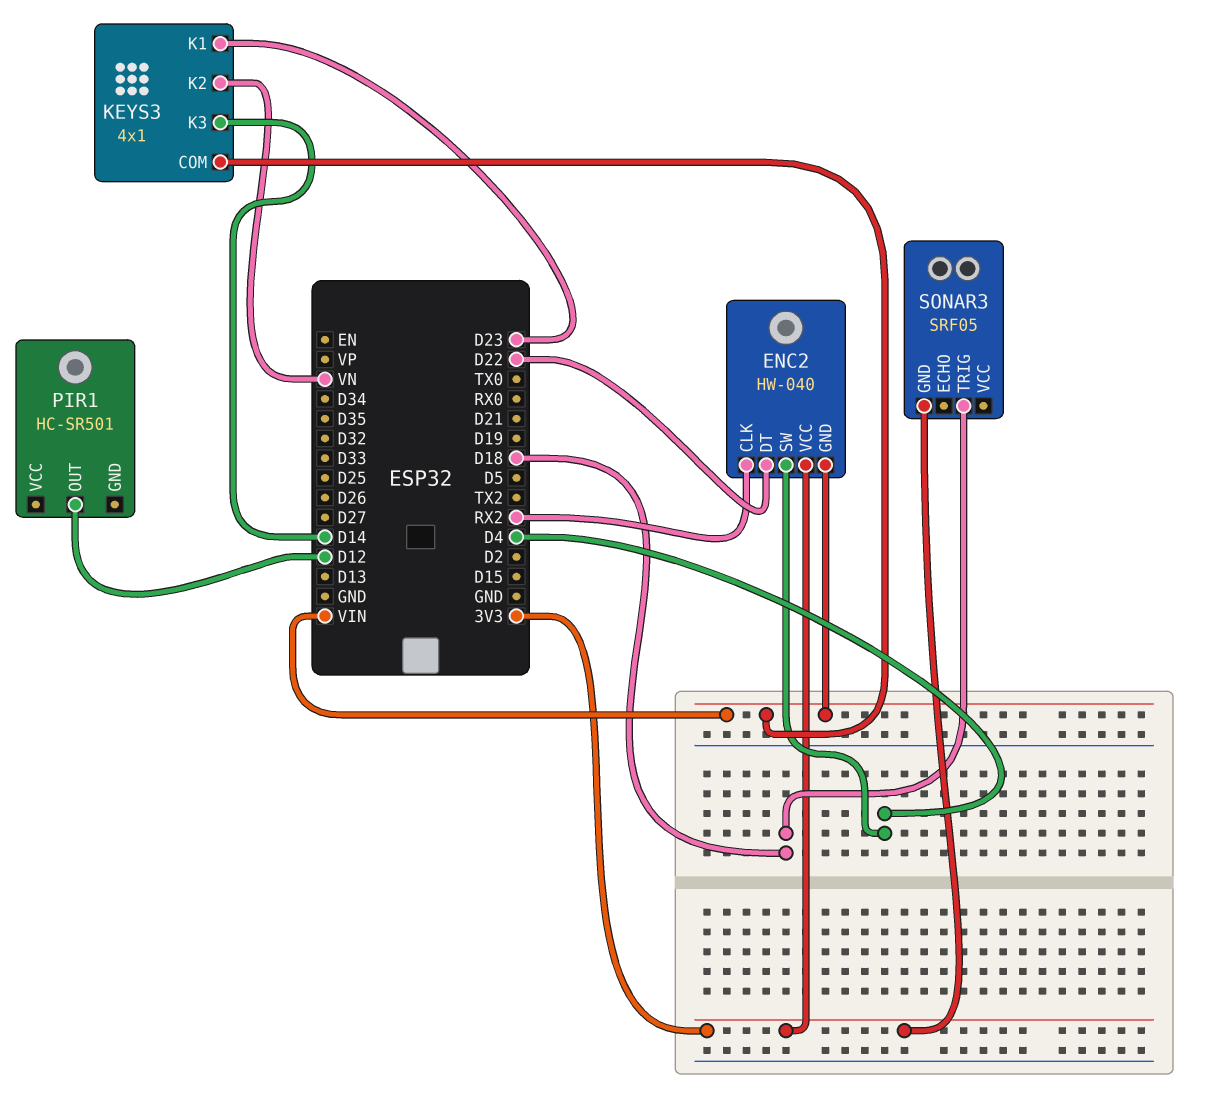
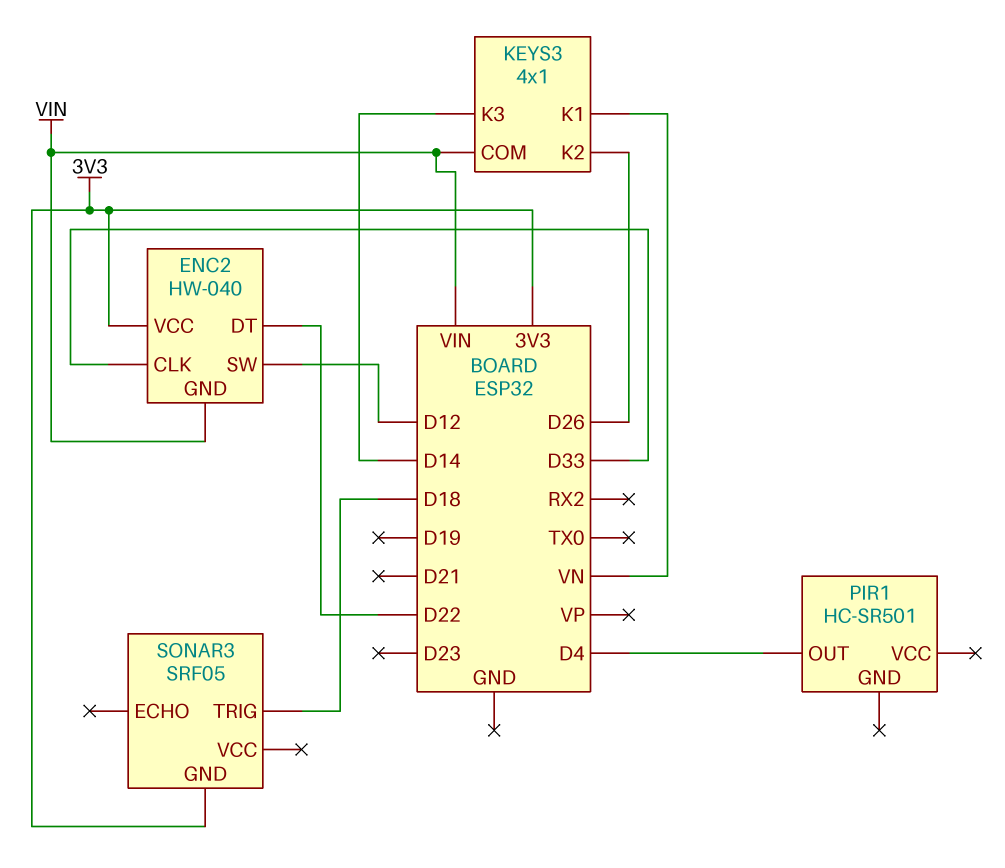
ENC2 pin CLK: RX2 -> D33
ENC2 pin SW: D4 -> D12
KEYS3 pin K1: D23 -> VN
KEYS3 pin K2: VN -> D26
PIR1 pin OUT: D12 -> D4

